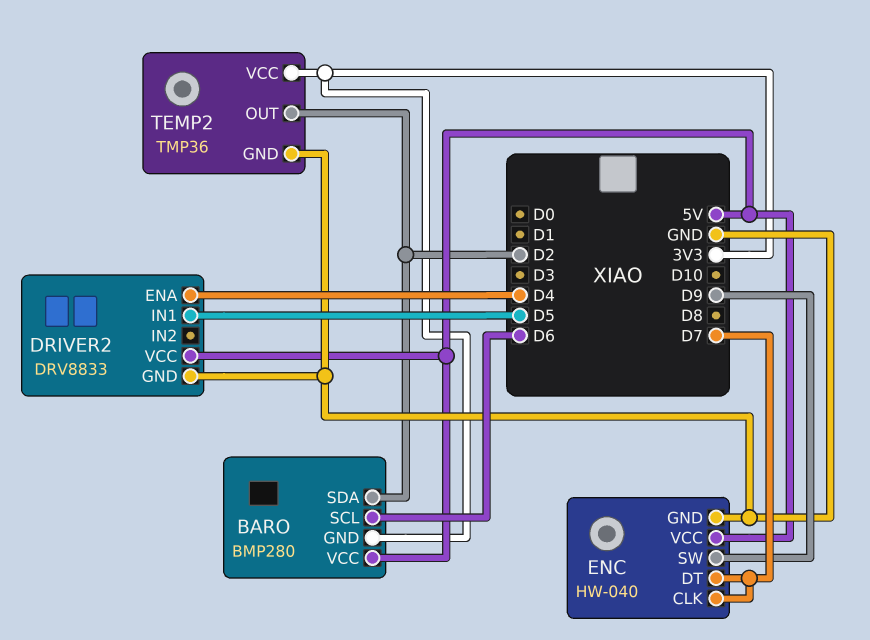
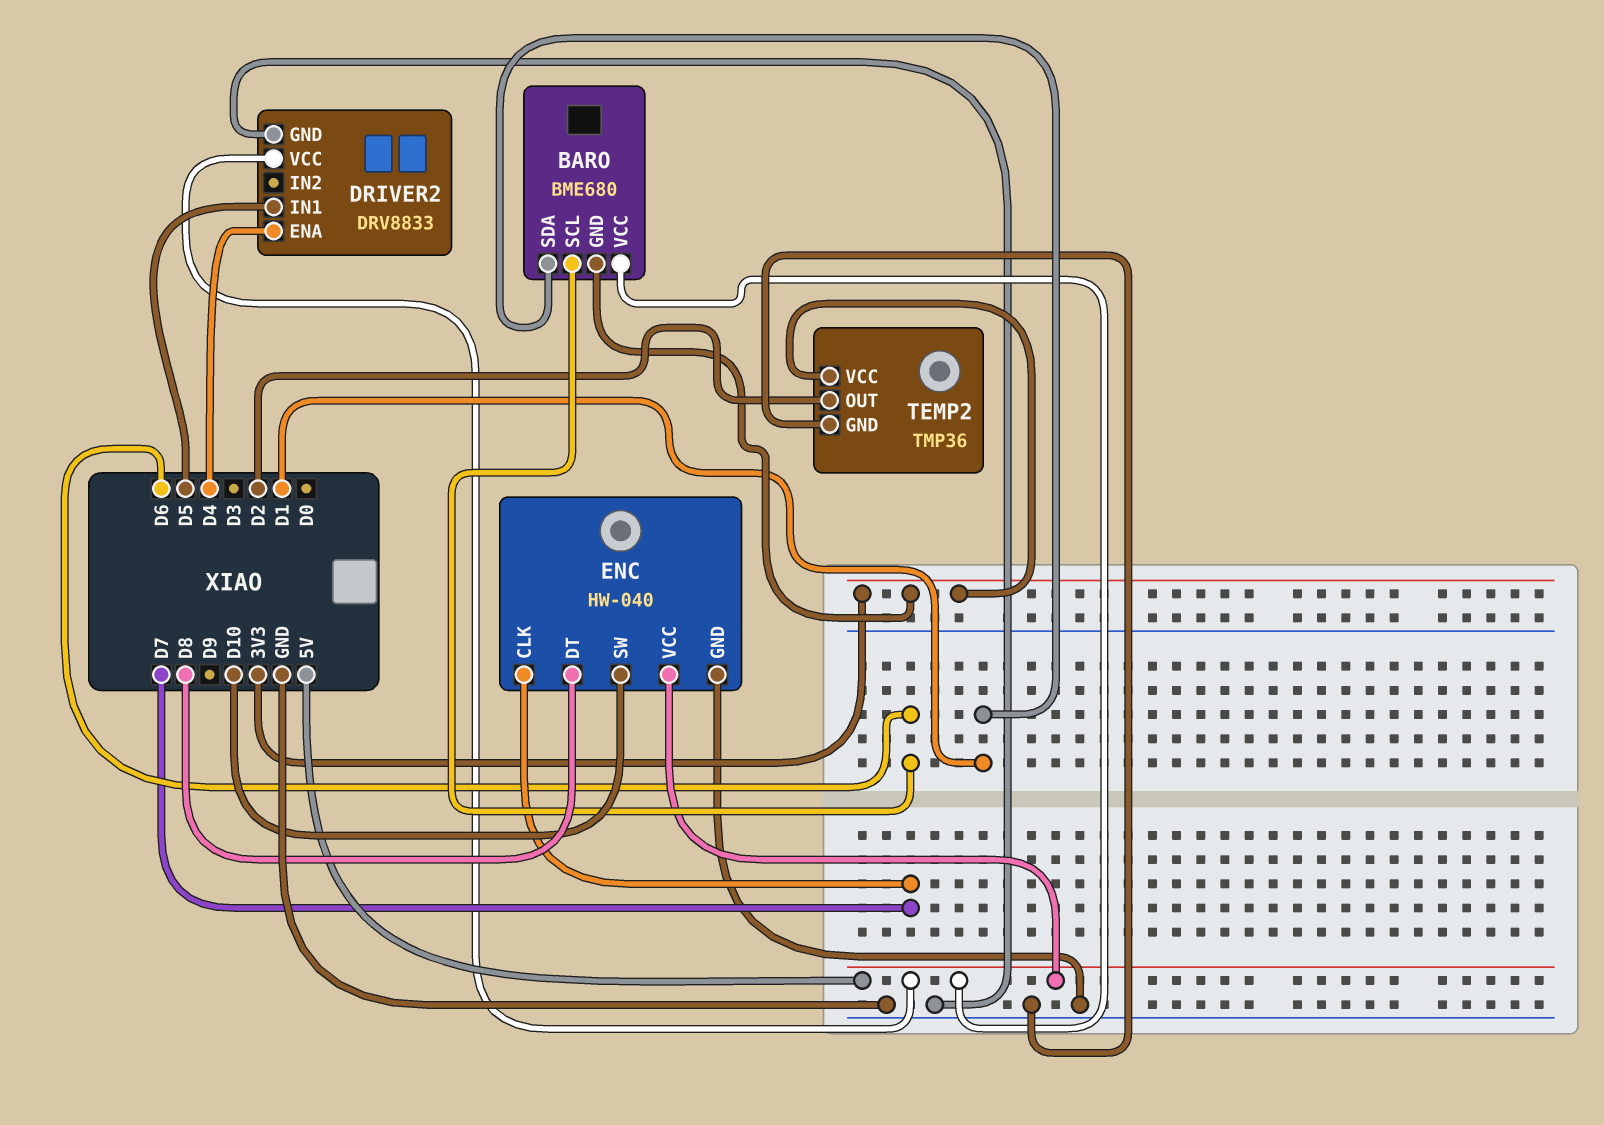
BARO: BMP280 -> BME680
BARO pin SDA: D2 -> D1
ENC pin DT: D7 -> D8
ENC pin SW: D9 -> D10

